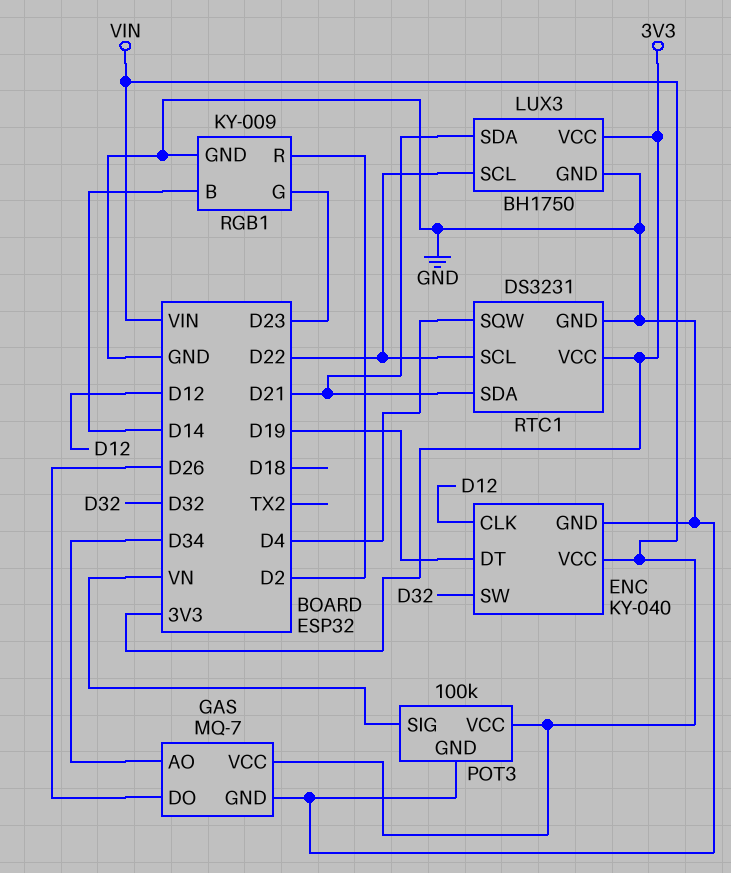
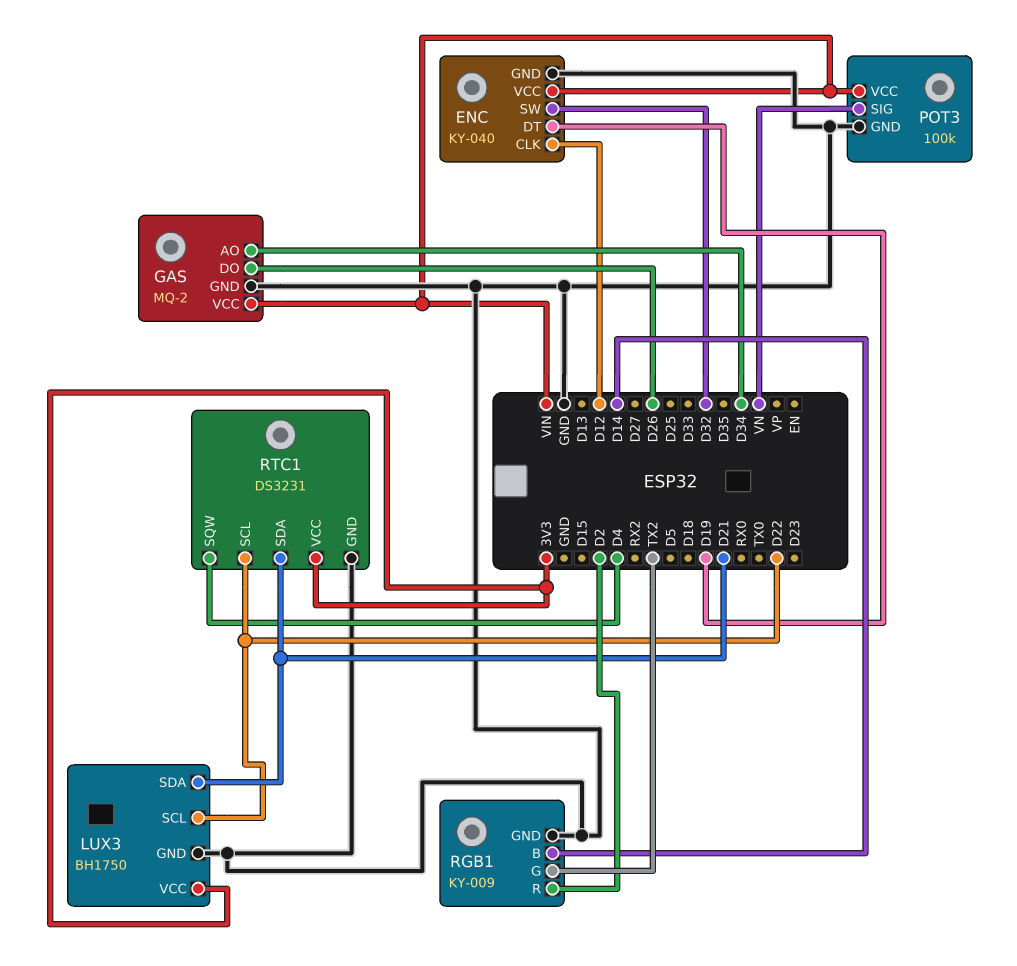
GAS: MQ-7 -> MQ-2
RGB1 pin G: D23 -> TX2

